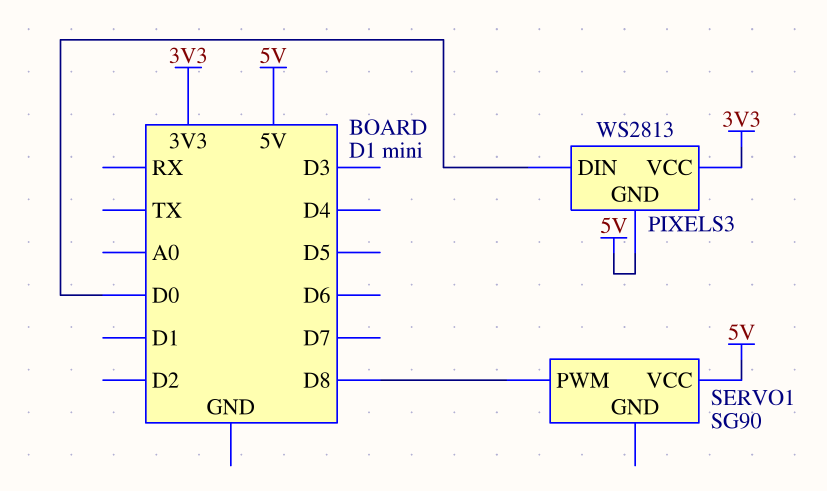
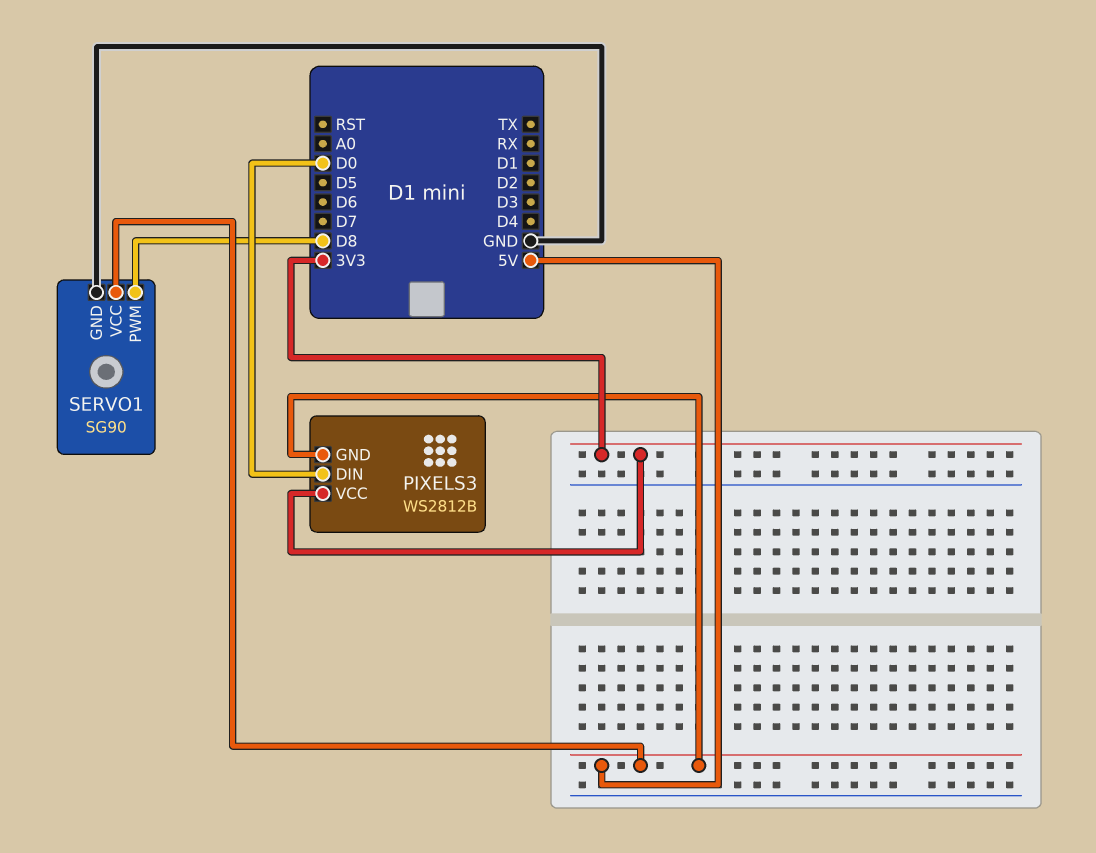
PIXELS3: WS2813 -> WS2812B
SERVO1 pin GND: none -> GND

